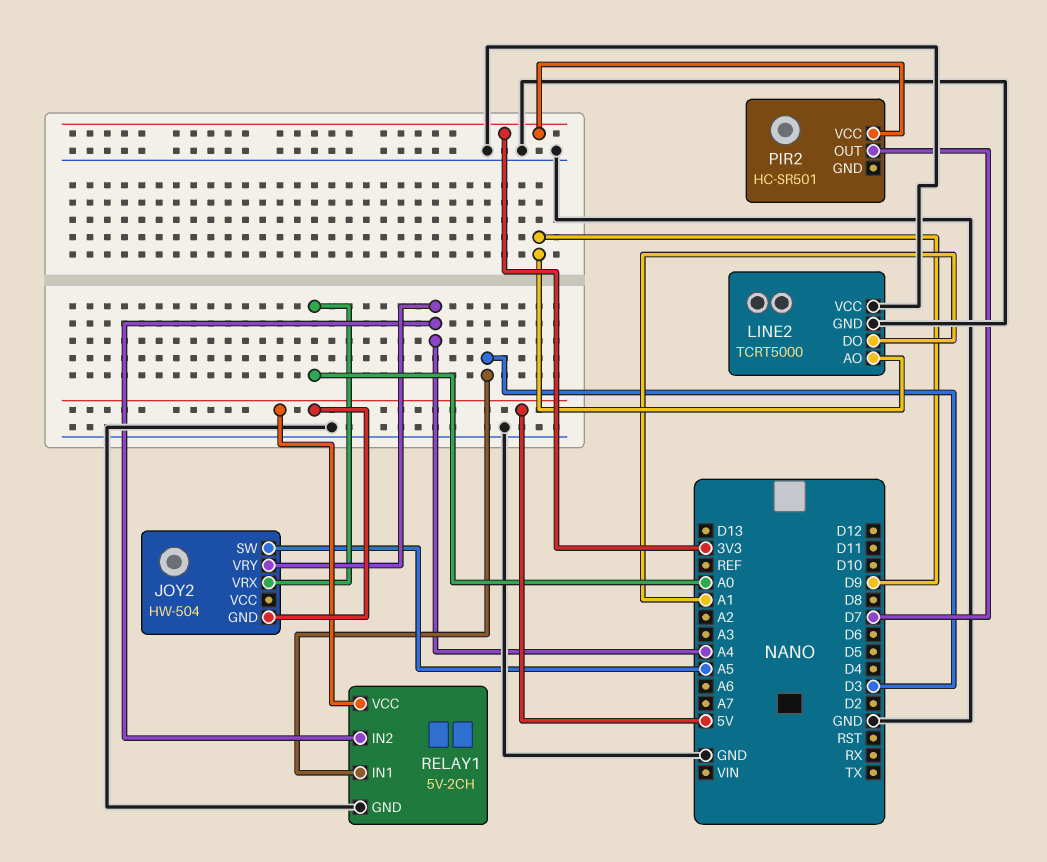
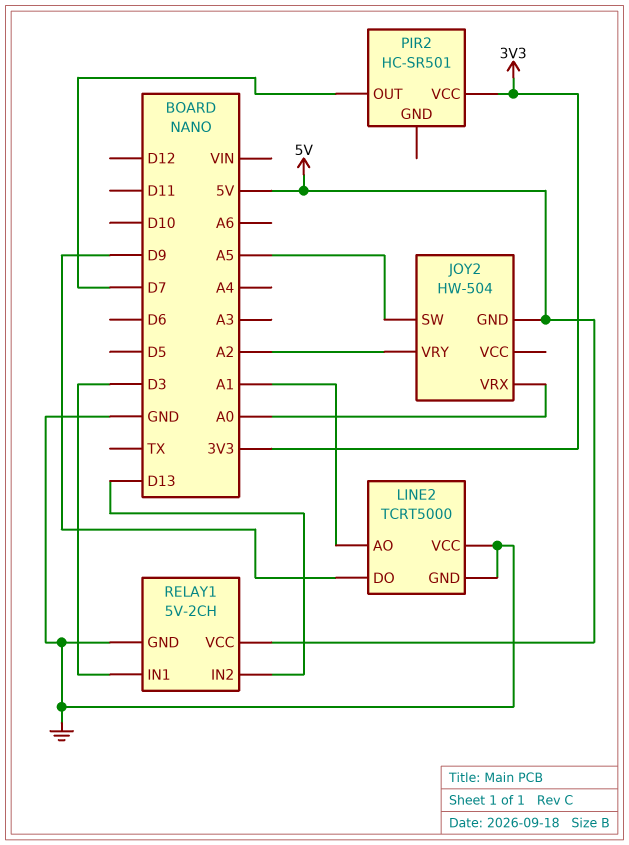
JOY2 pin VRY: A4 -> A2
LINE2 pin AO: D9 -> A1
LINE2 pin DO: A1 -> D9
RELAY1 pin IN2: A4 -> D13

